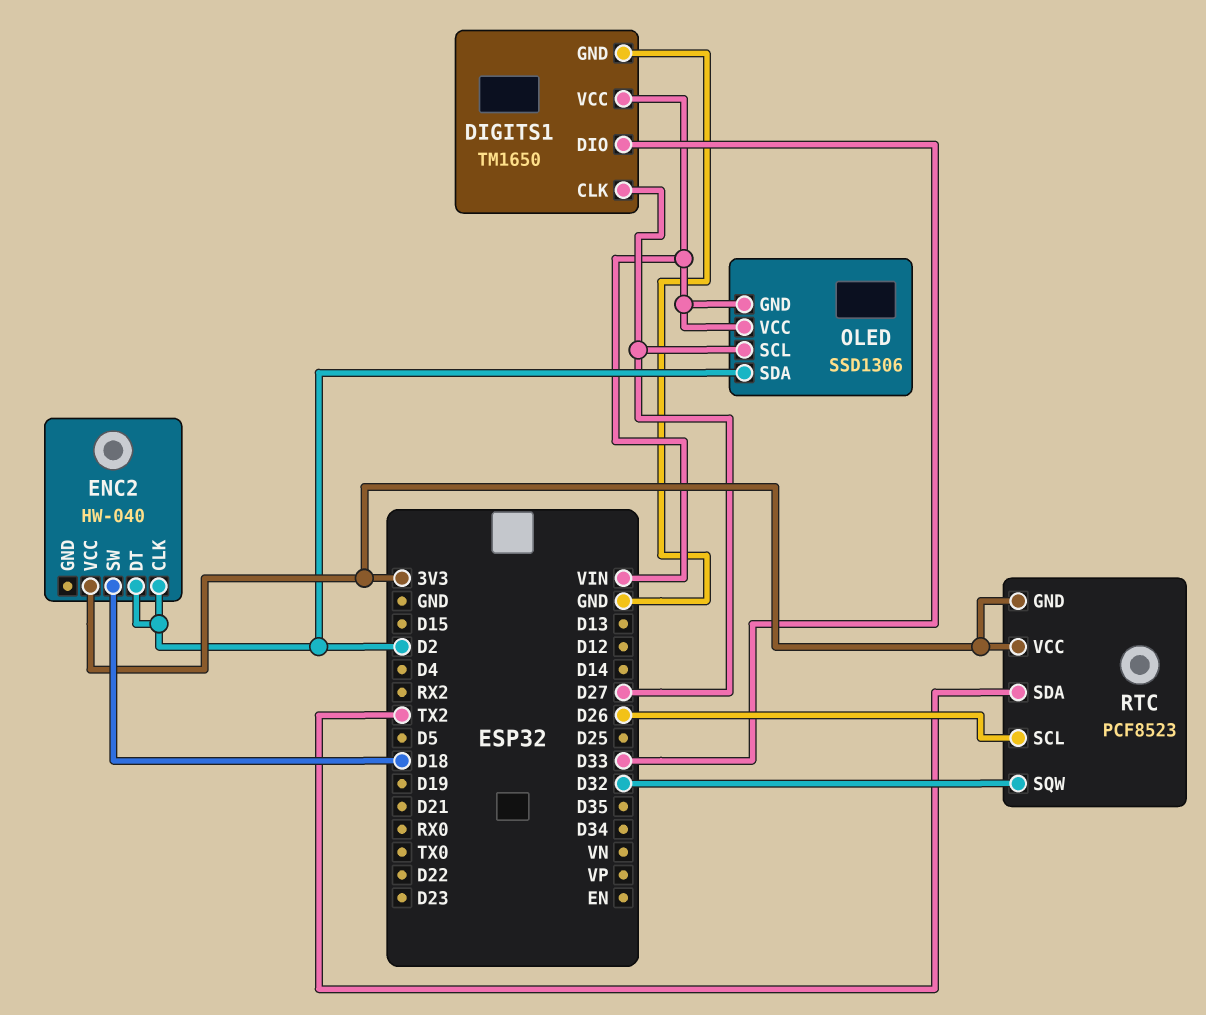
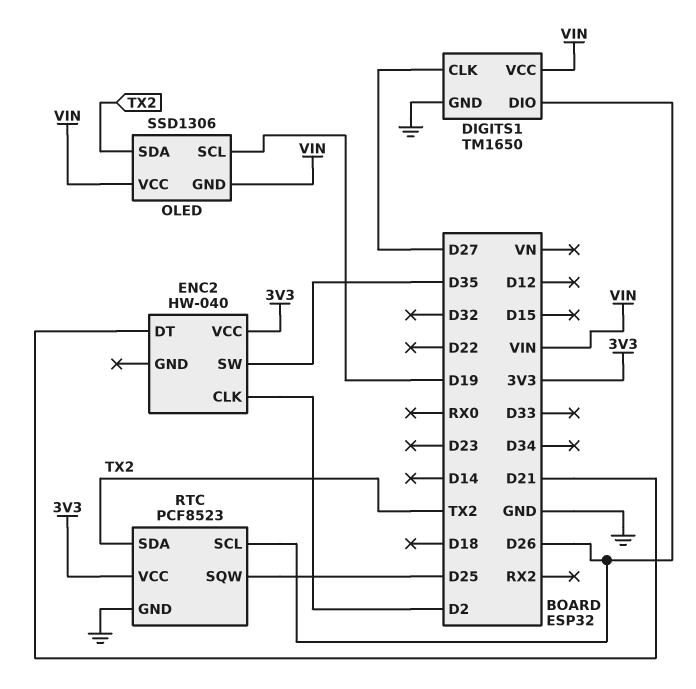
DIGITS1 pin DIO: D33 -> D26
ENC2 pin DT: D2 -> D21
ENC2 pin SW: D18 -> D35
OLED pin SCL: D27 -> D19
OLED pin SDA: D2 -> TX2
RTC pin GND: 3V3 -> GND
RTC pin SQW: D32 -> D25

